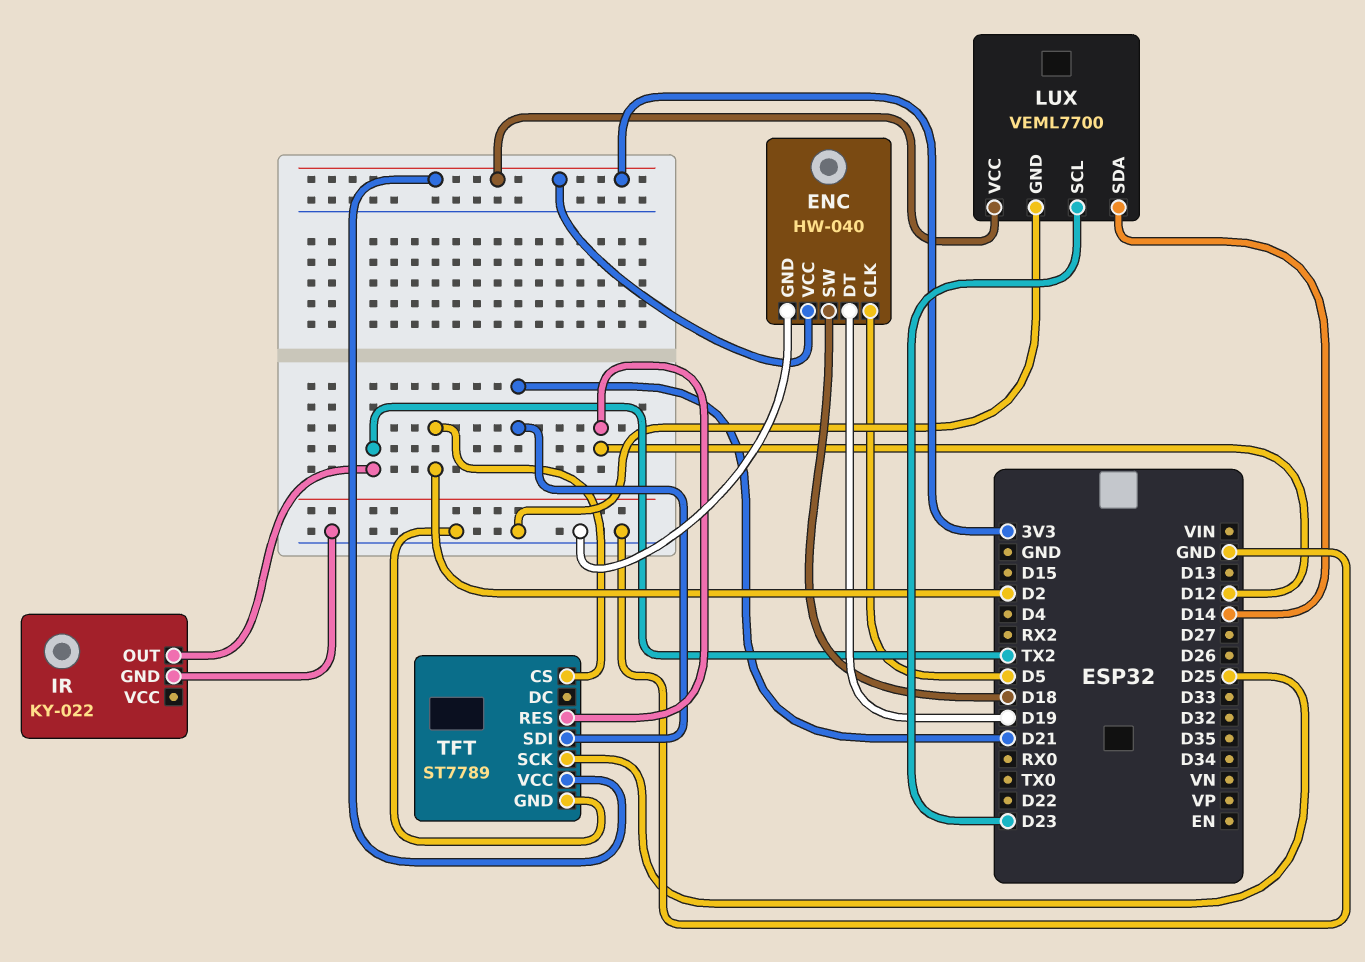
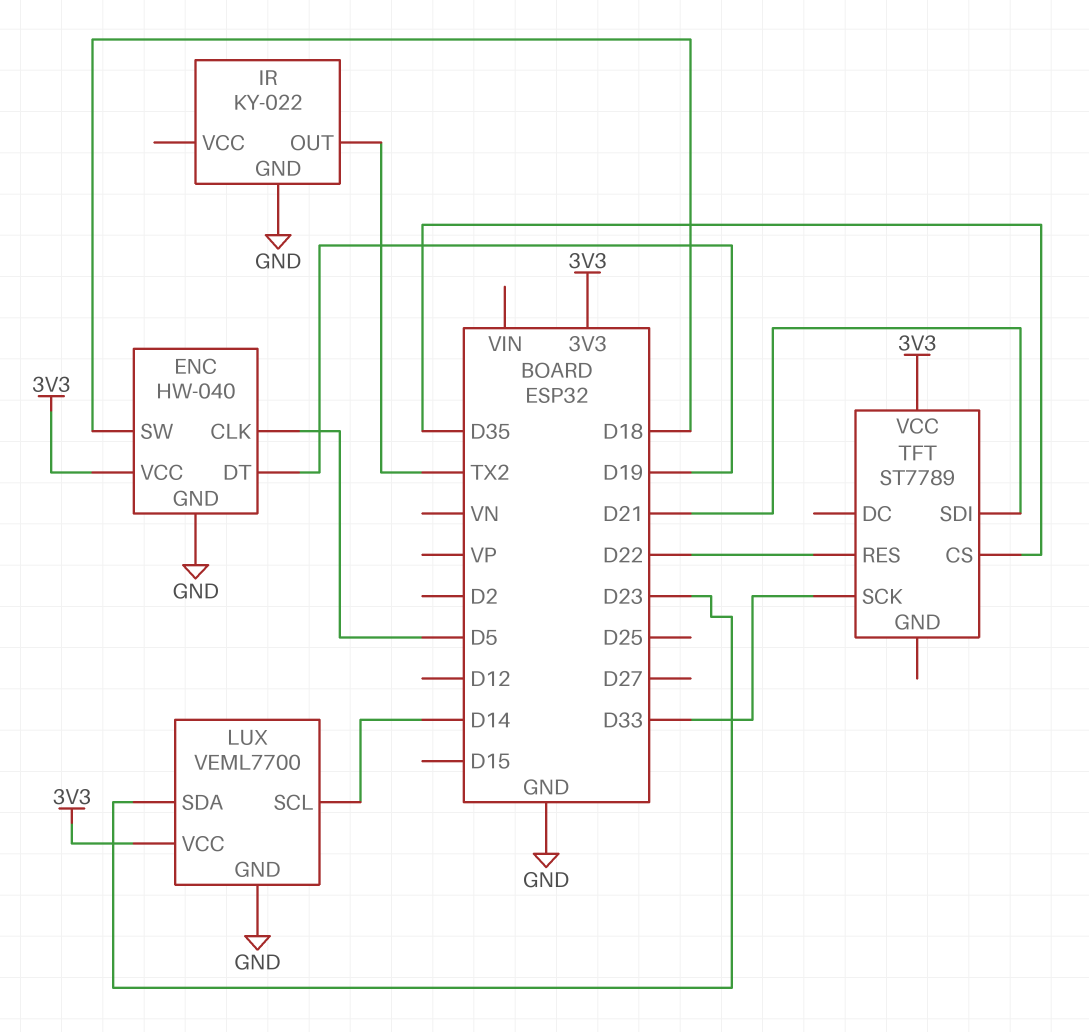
LUX pin SCL: D23 -> D14
LUX pin SDA: D14 -> D23
TFT pin CS: D2 -> D35
TFT pin GND: GND -> none
TFT pin RES: D12 -> D22
TFT pin SCK: D25 -> D33

